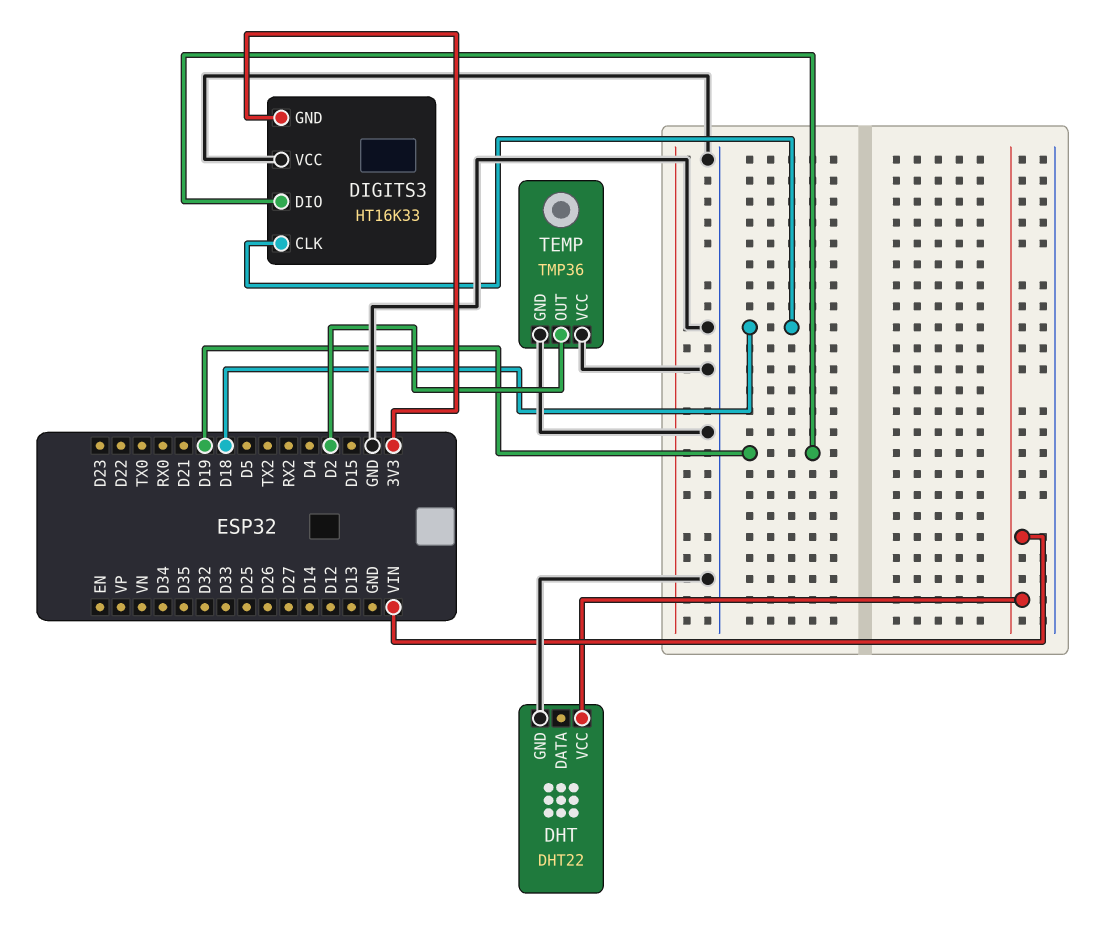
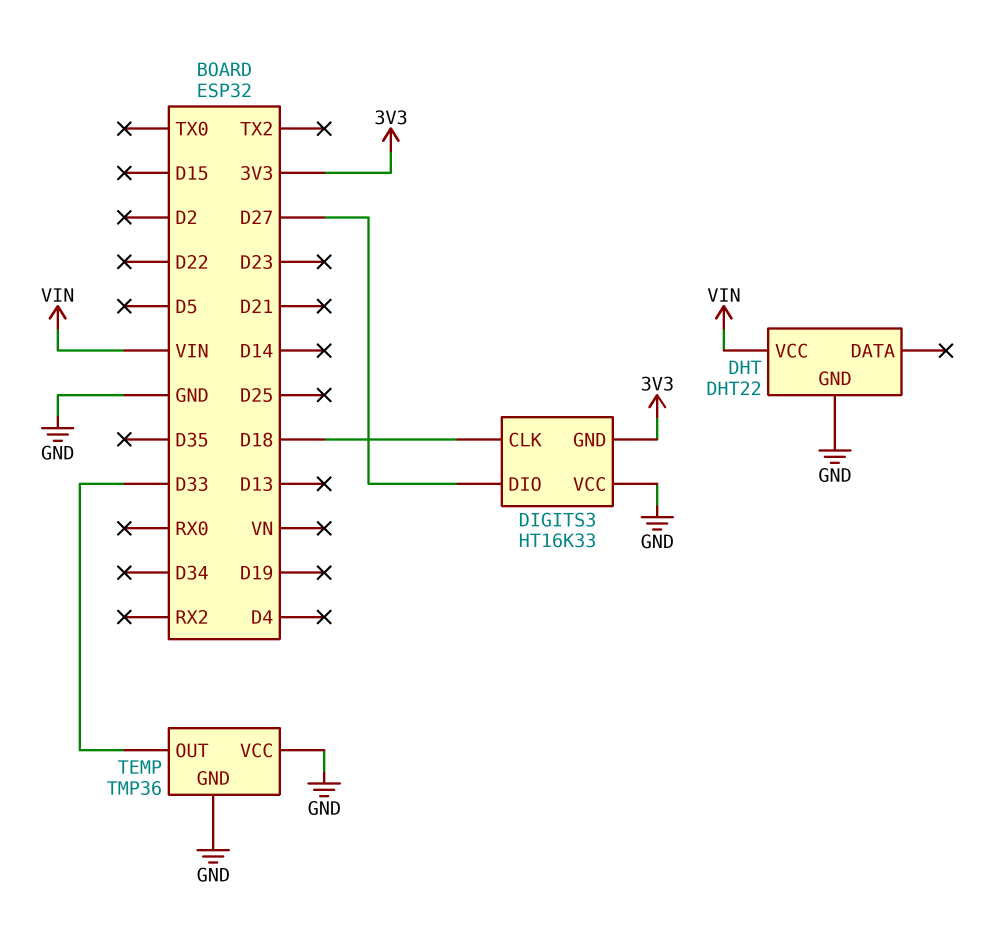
DIGITS3 pin DIO: D19 -> D27
TEMP pin OUT: D2 -> D33

